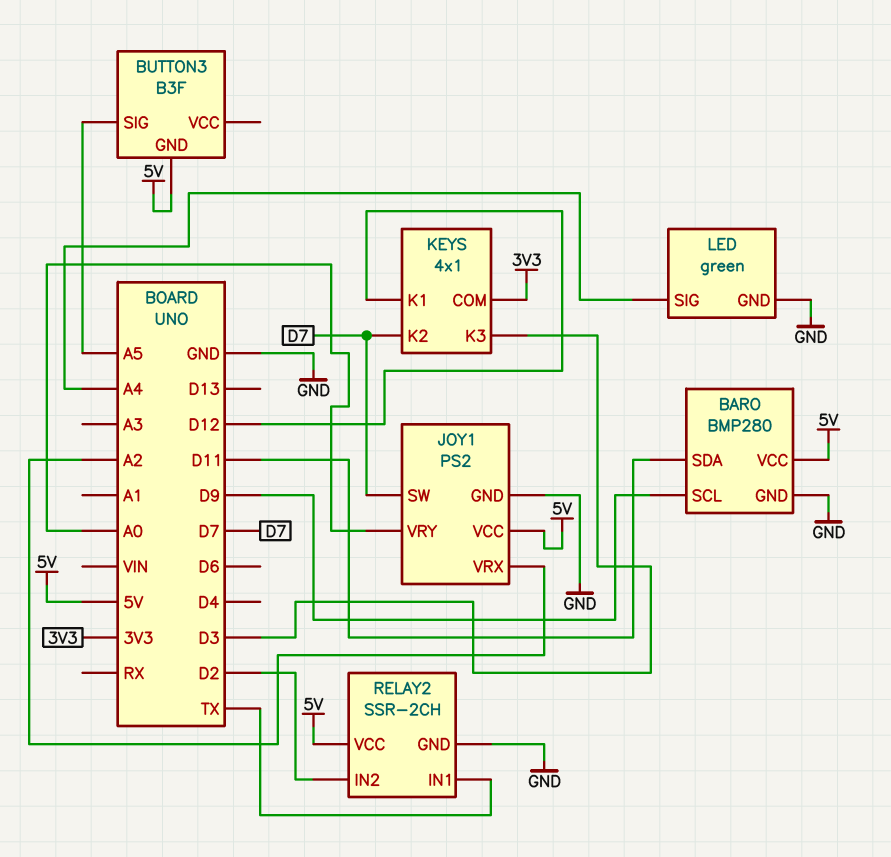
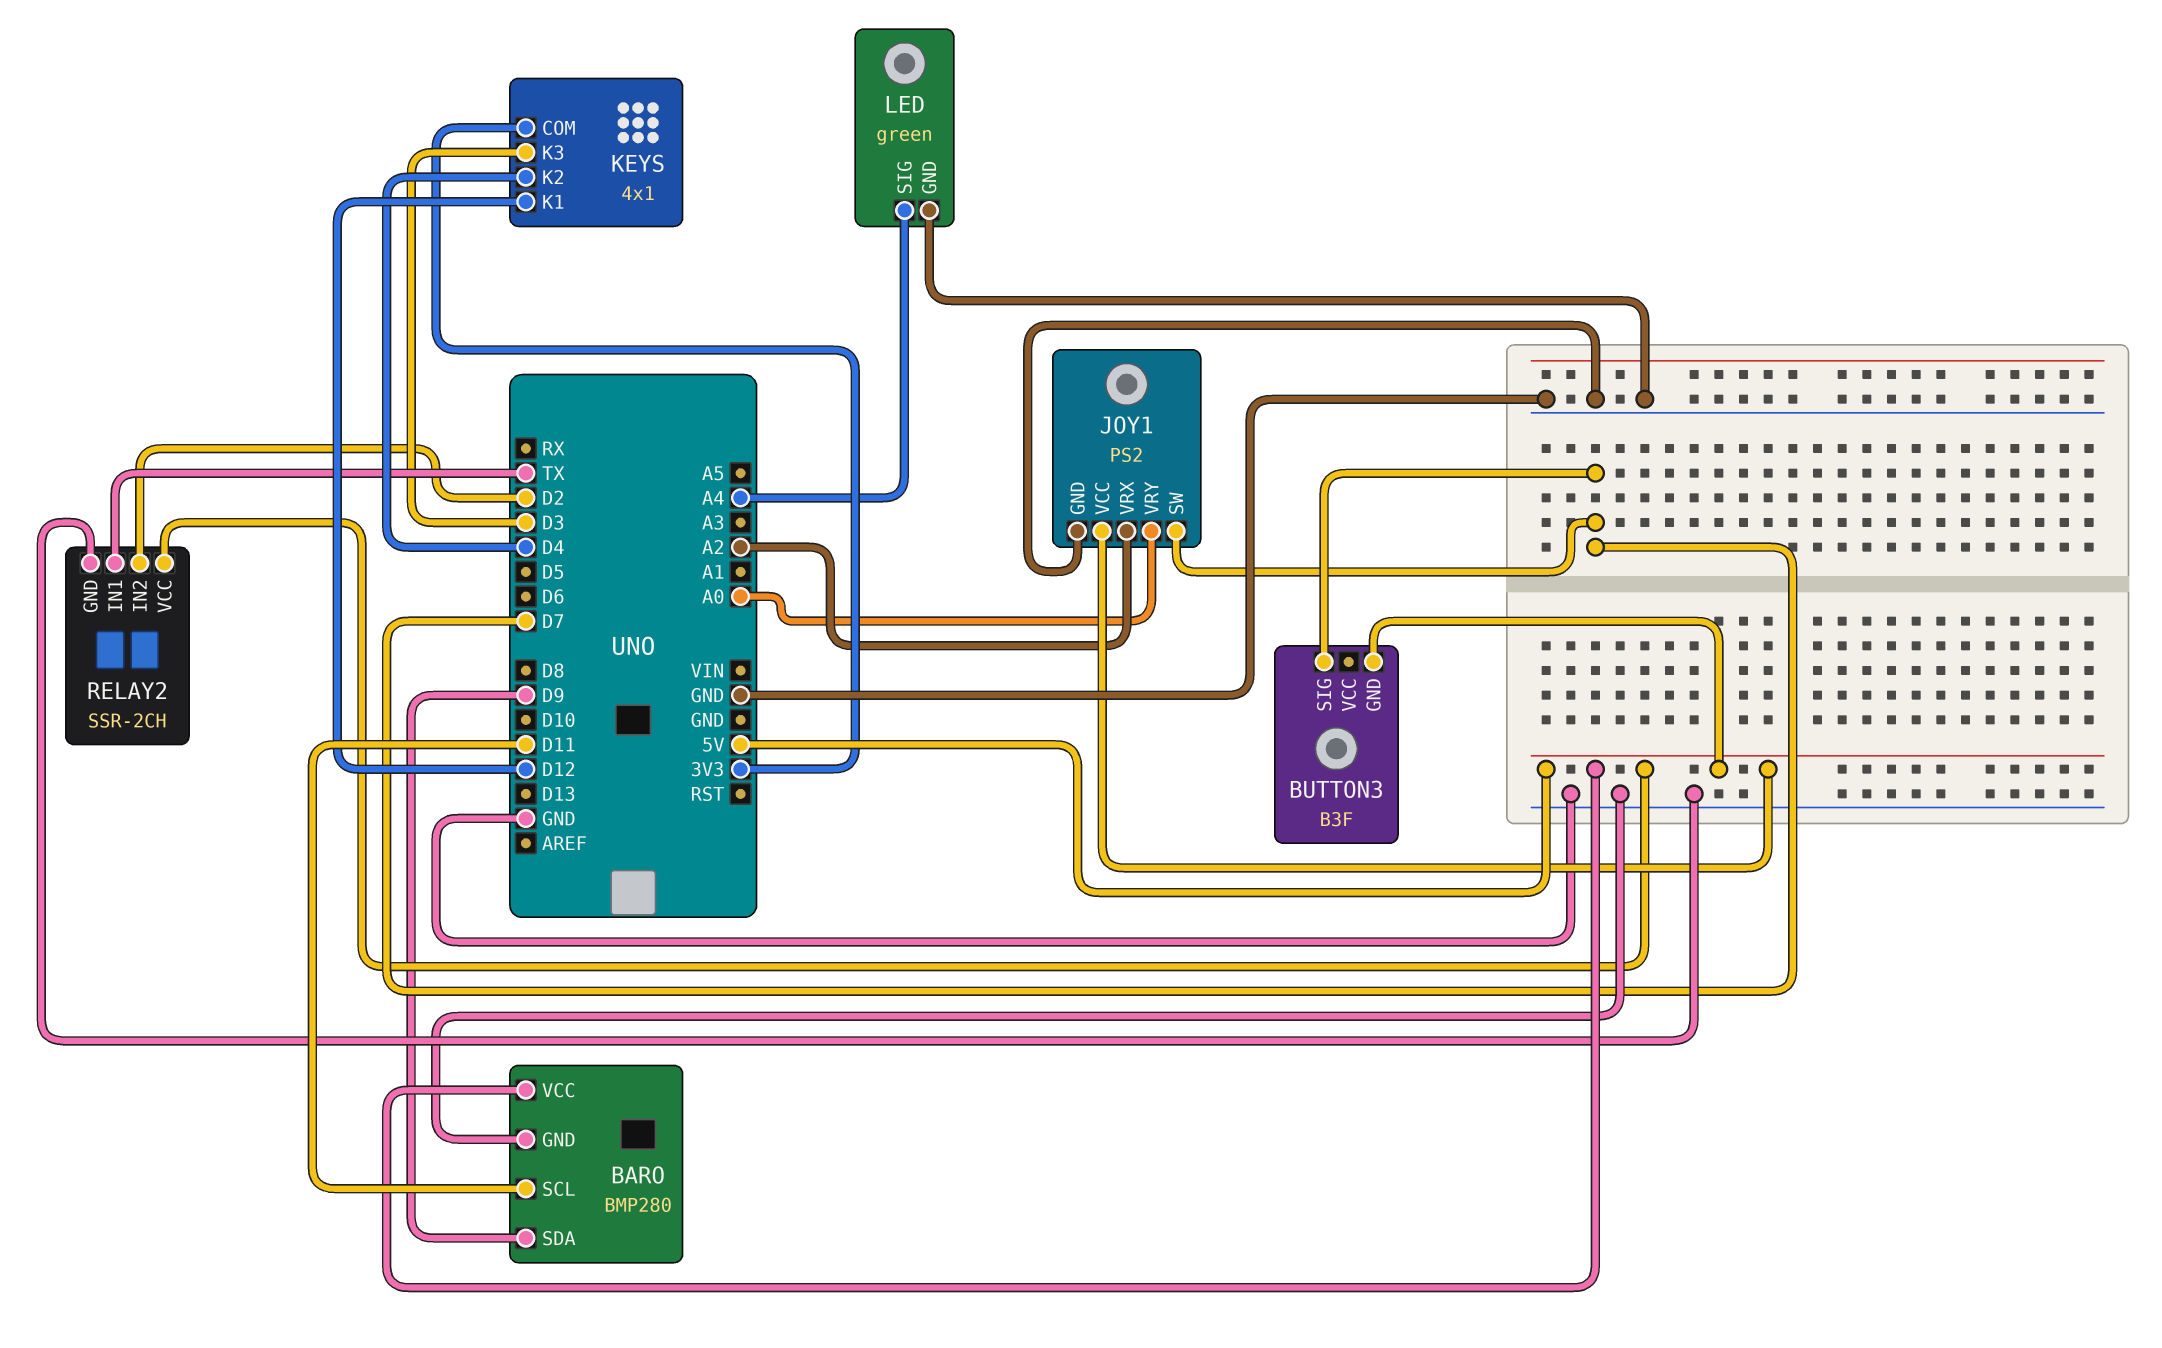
BARO pin SCL: D9 -> D11
BARO pin SDA: D11 -> D9
BUTTON3 pin SIG: A5 -> D7
KEYS pin K2: D7 -> D4

